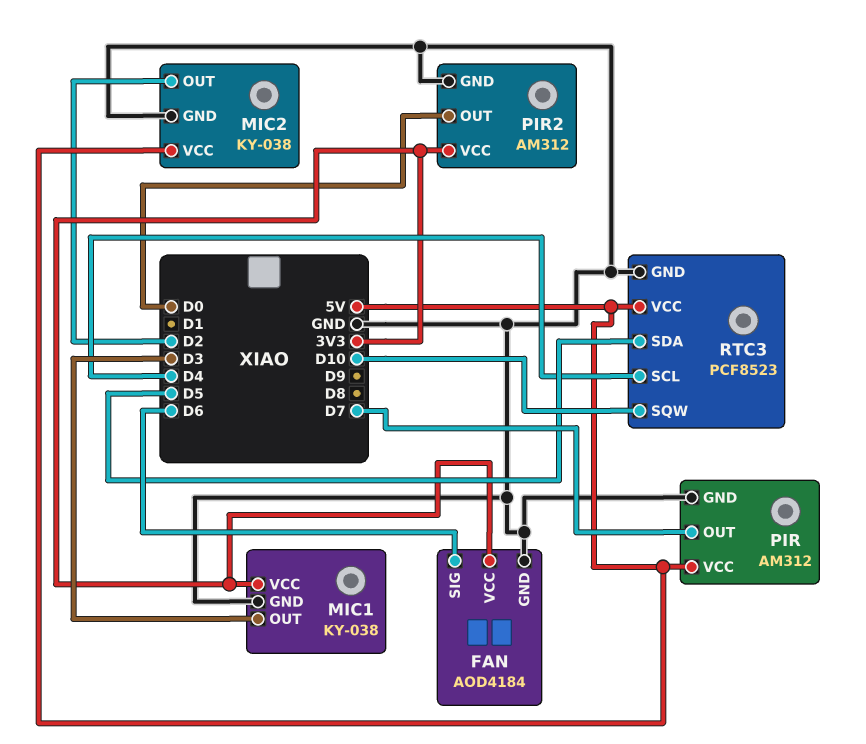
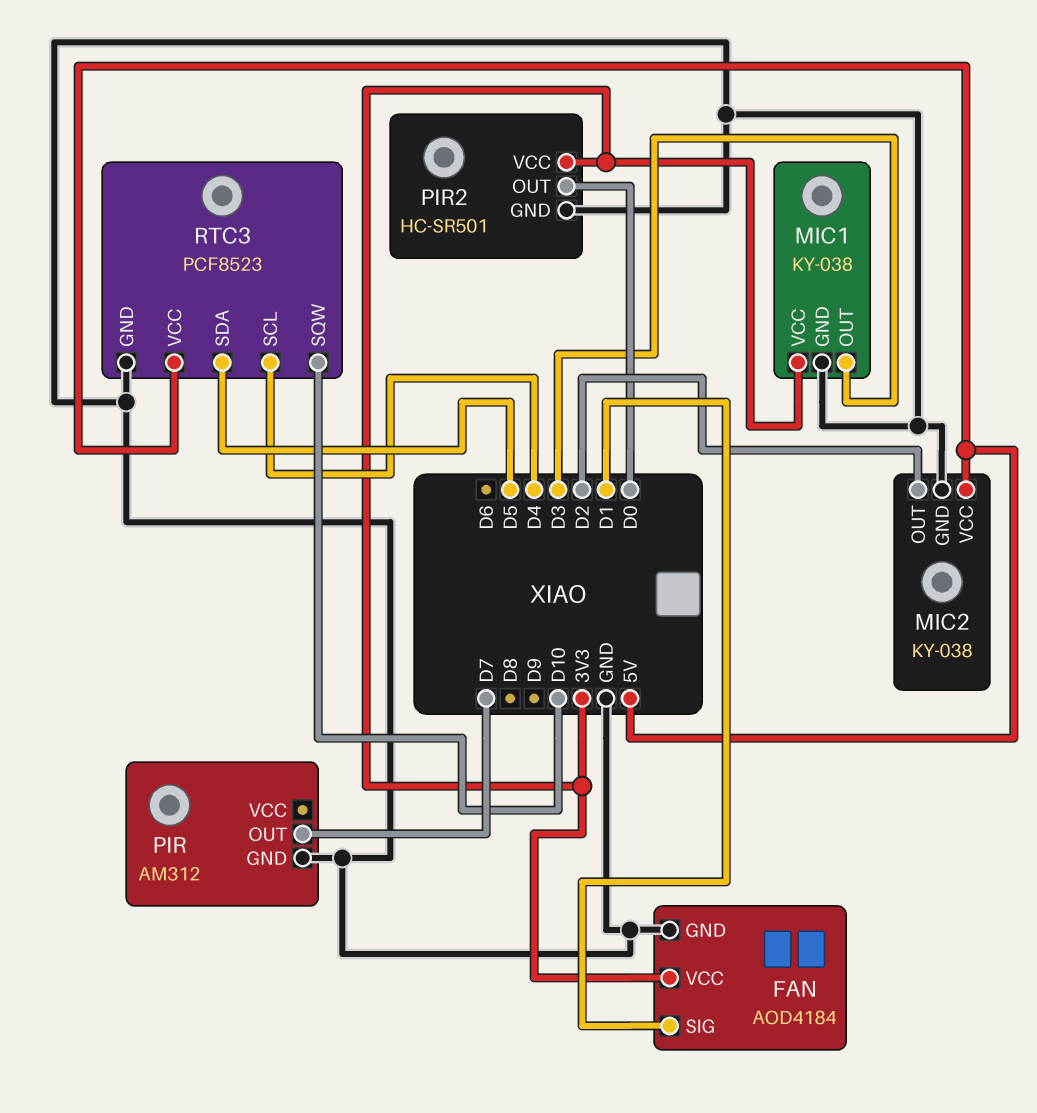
FAN pin SIG: D6 -> D1
PIR pin VCC: 5V -> none
PIR2: AM312 -> HC-SR501

